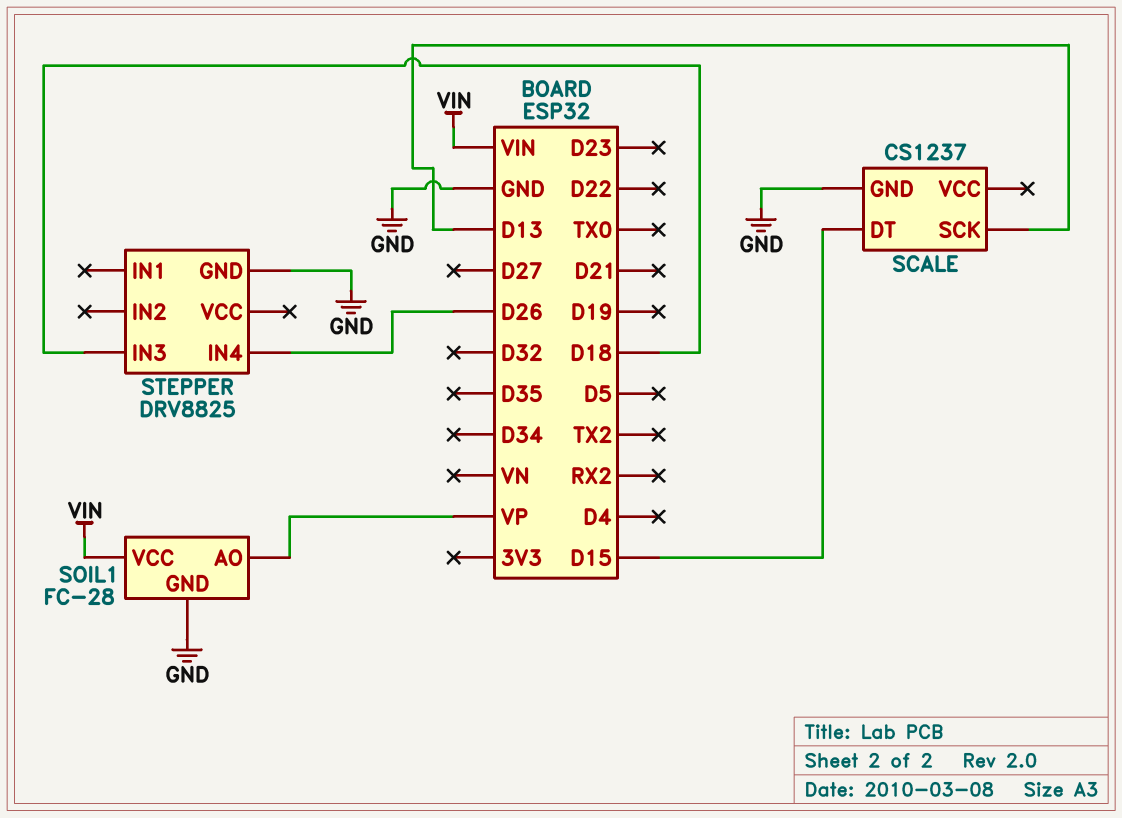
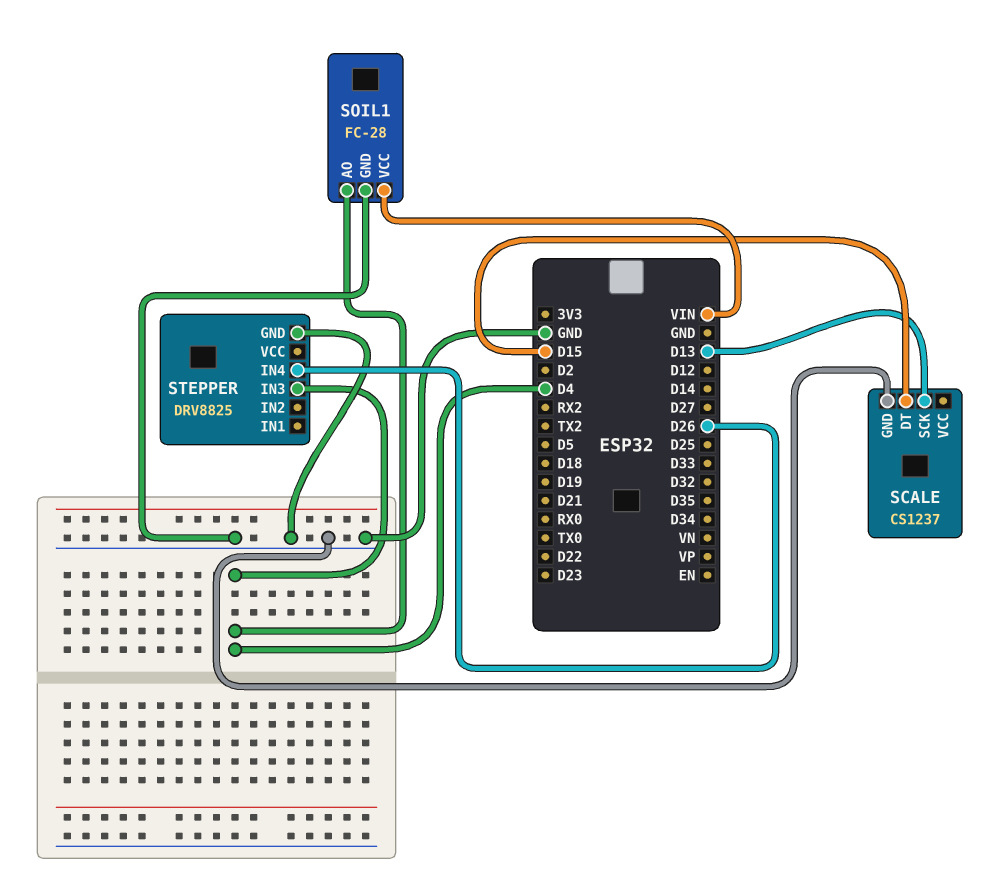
SOIL1 pin AO: VP -> D4
STEPPER pin IN3: D18 -> D4

